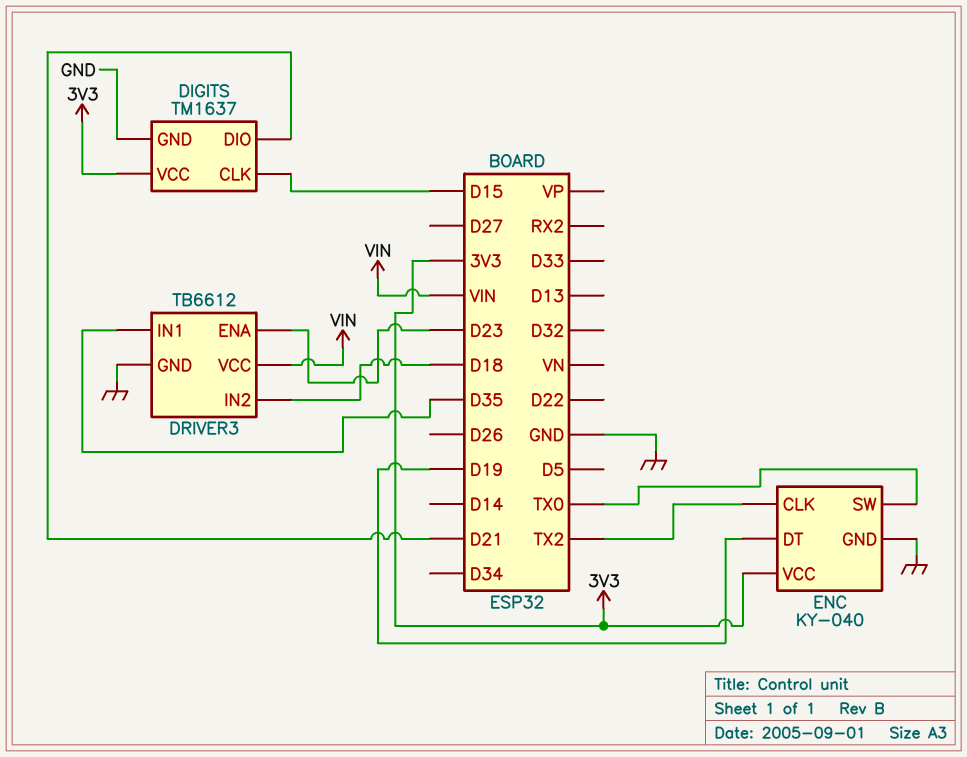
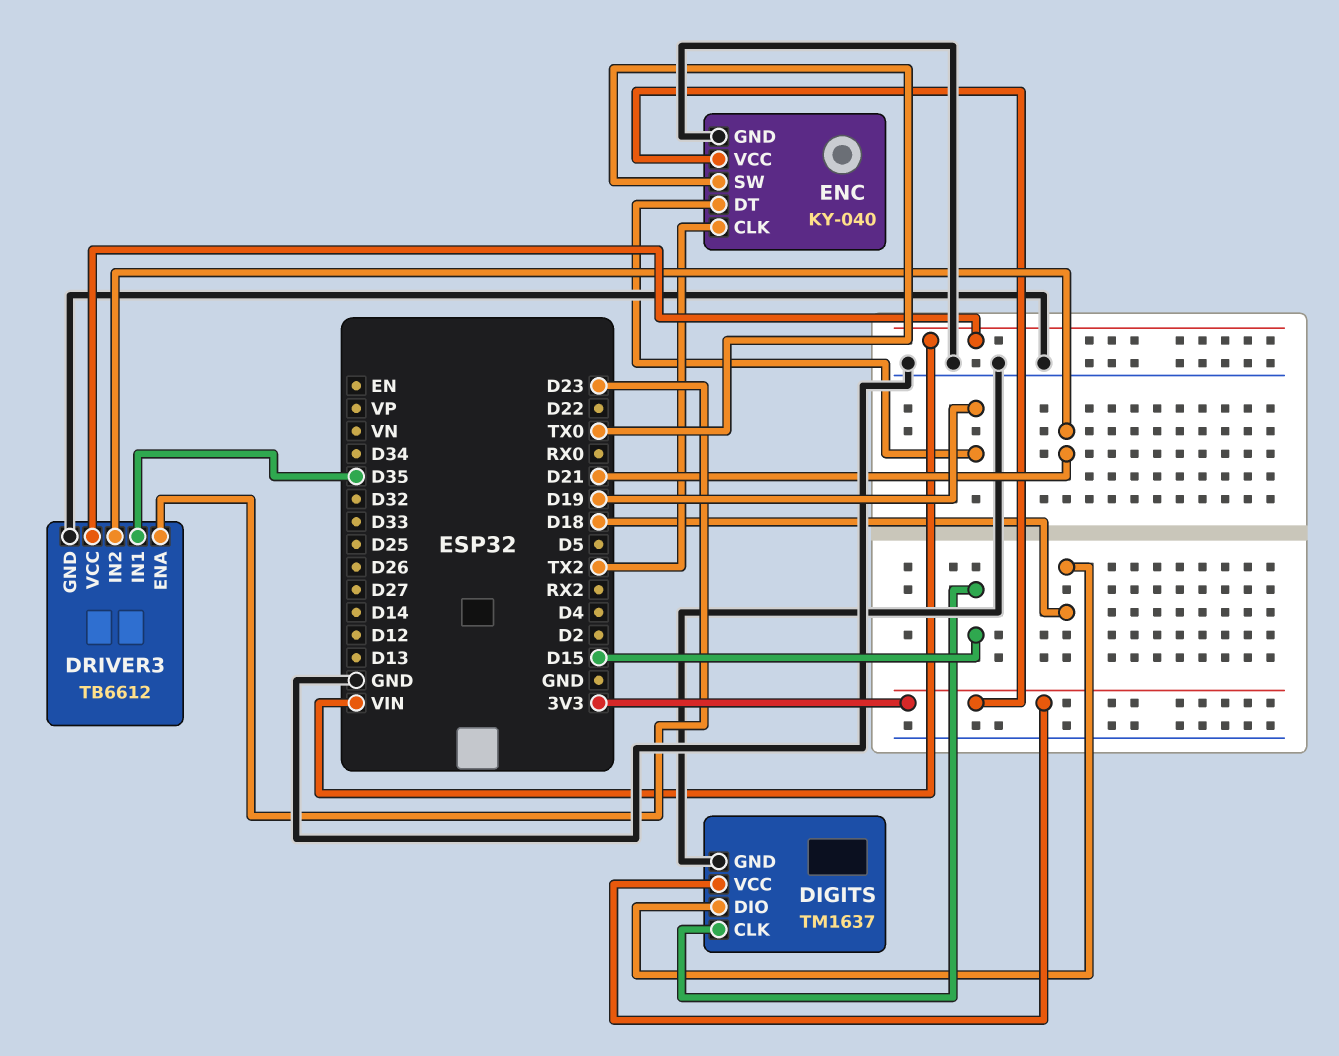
DIGITS pin DIO: D21 -> D18
DRIVER3 pin IN2: D18 -> D21

